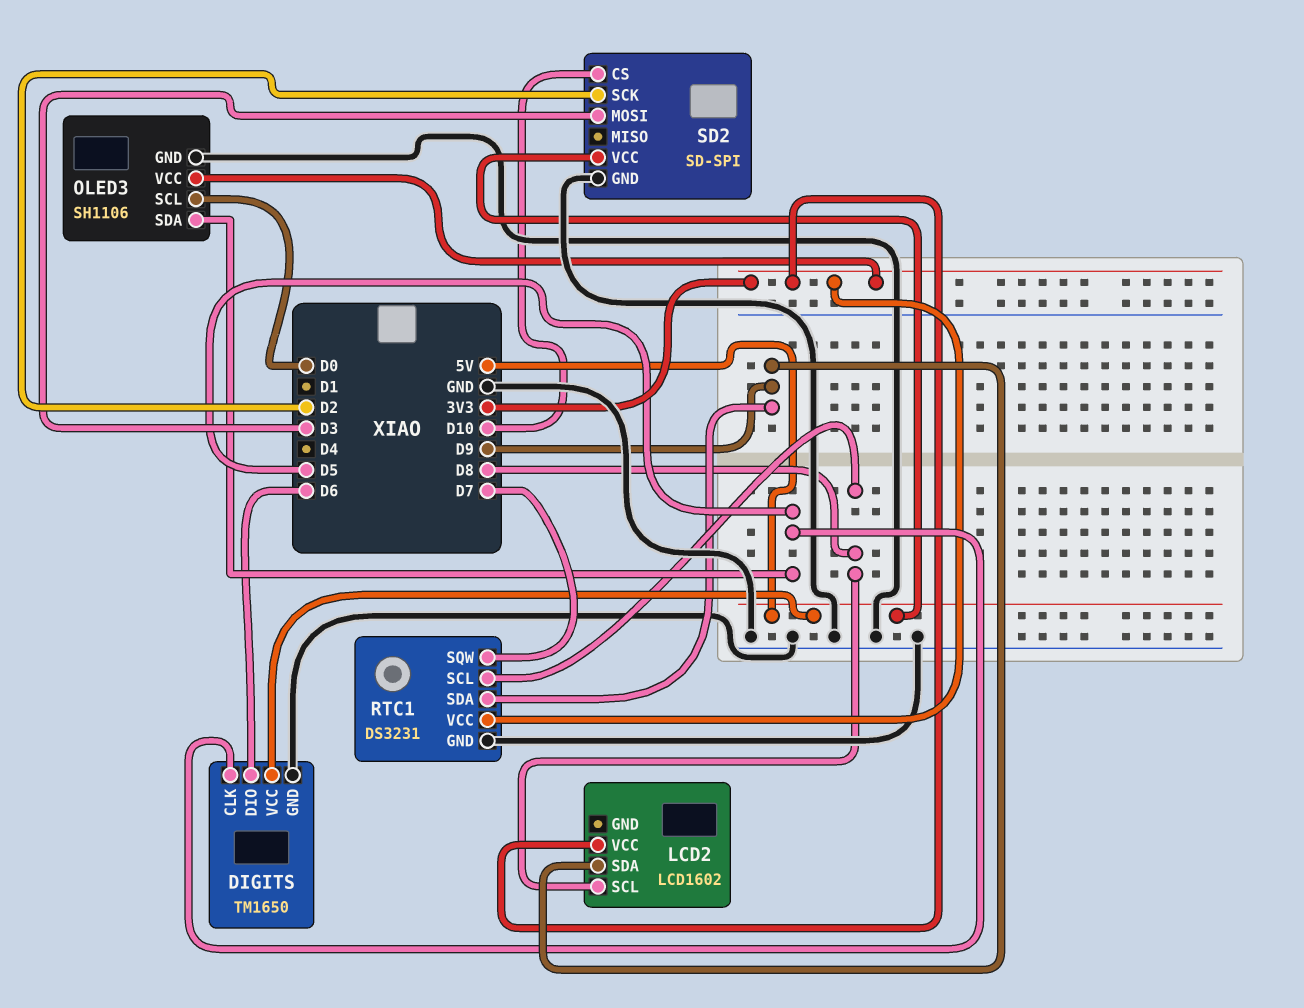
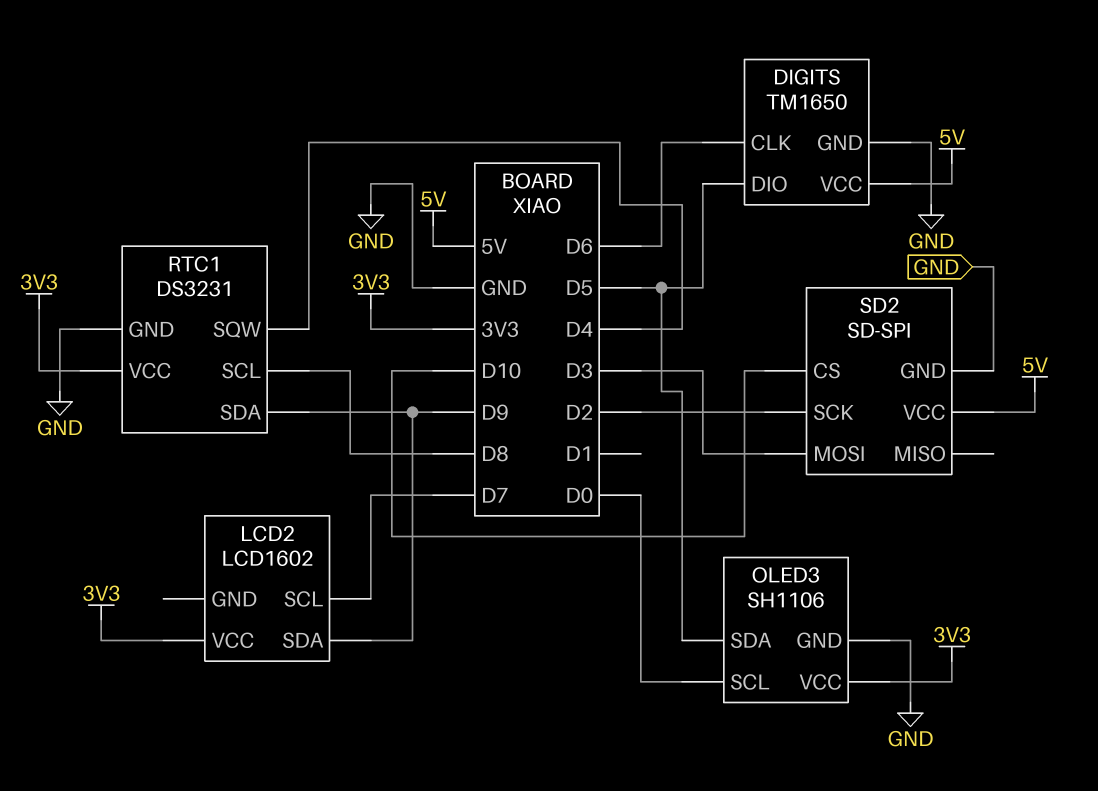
DIGITS pin CLK: D5 -> D6
DIGITS pin DIO: D6 -> D5
LCD2 pin SCL: D8 -> D7
RTC1 pin SQW: D7 -> D4

